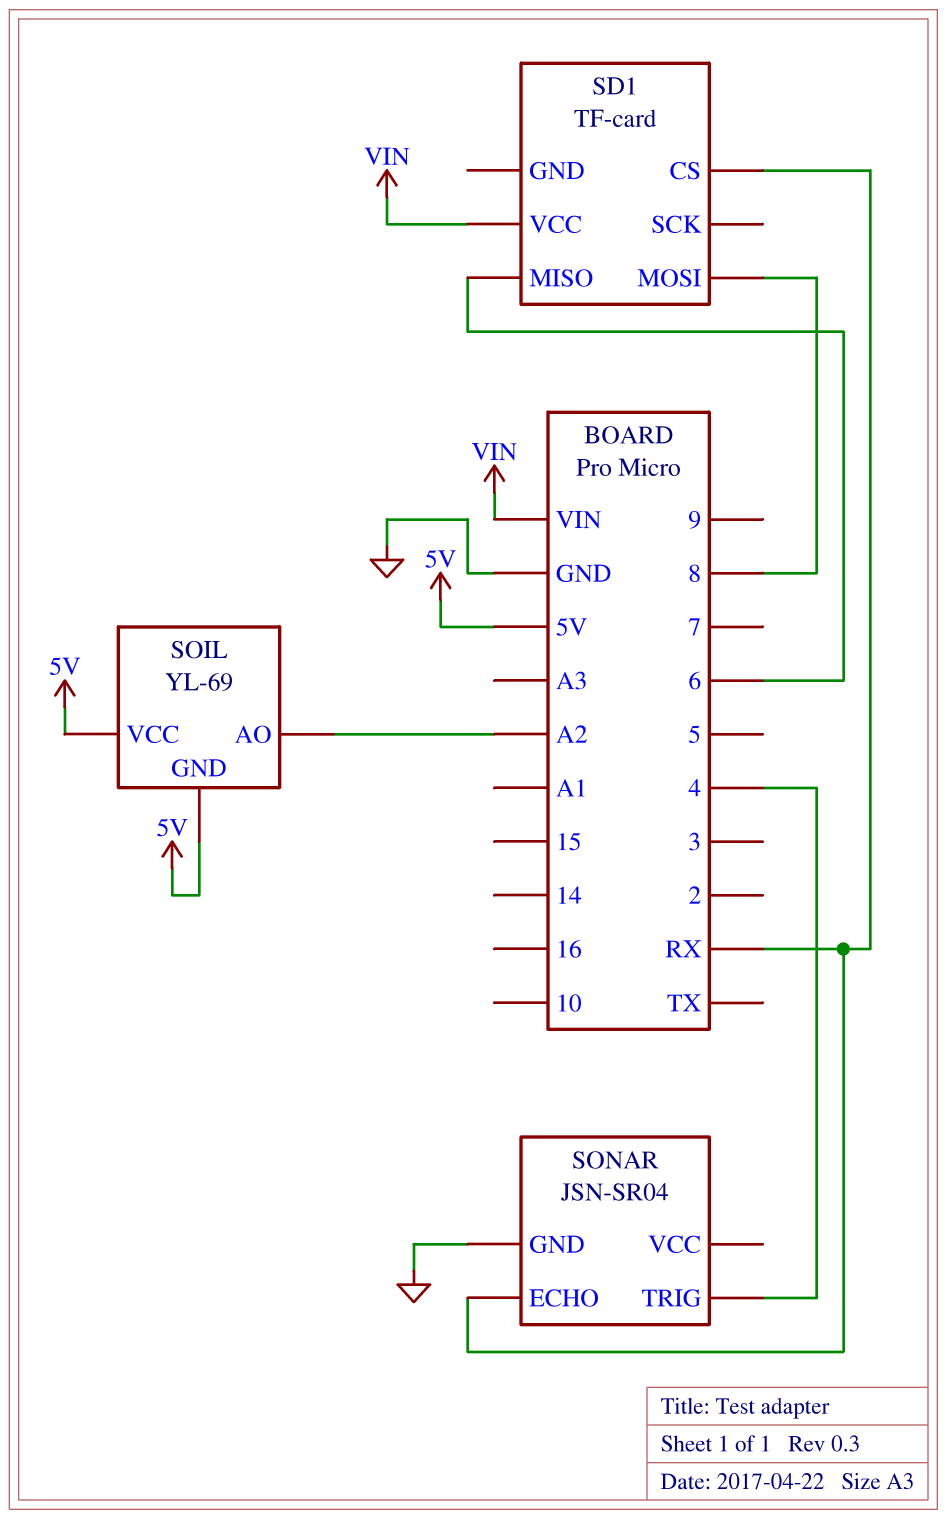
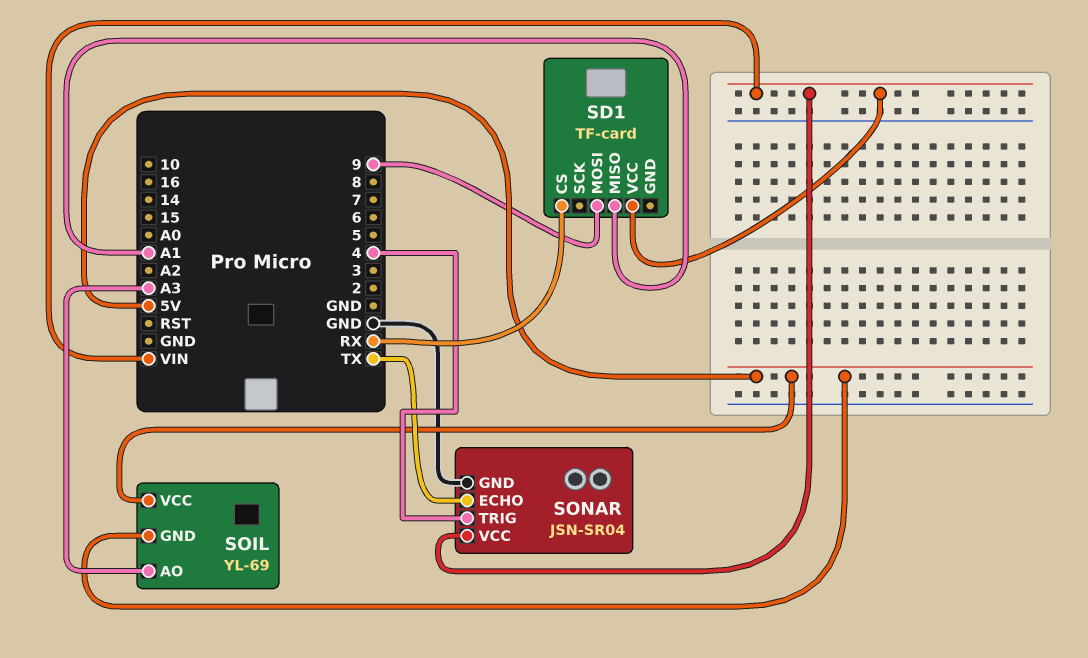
SD1 pin MISO: 6 -> A1
SD1 pin MOSI: 8 -> 9
SOIL pin AO: A2 -> A3
SONAR pin ECHO: RX -> TX
SONAR pin VCC: none -> VIN

